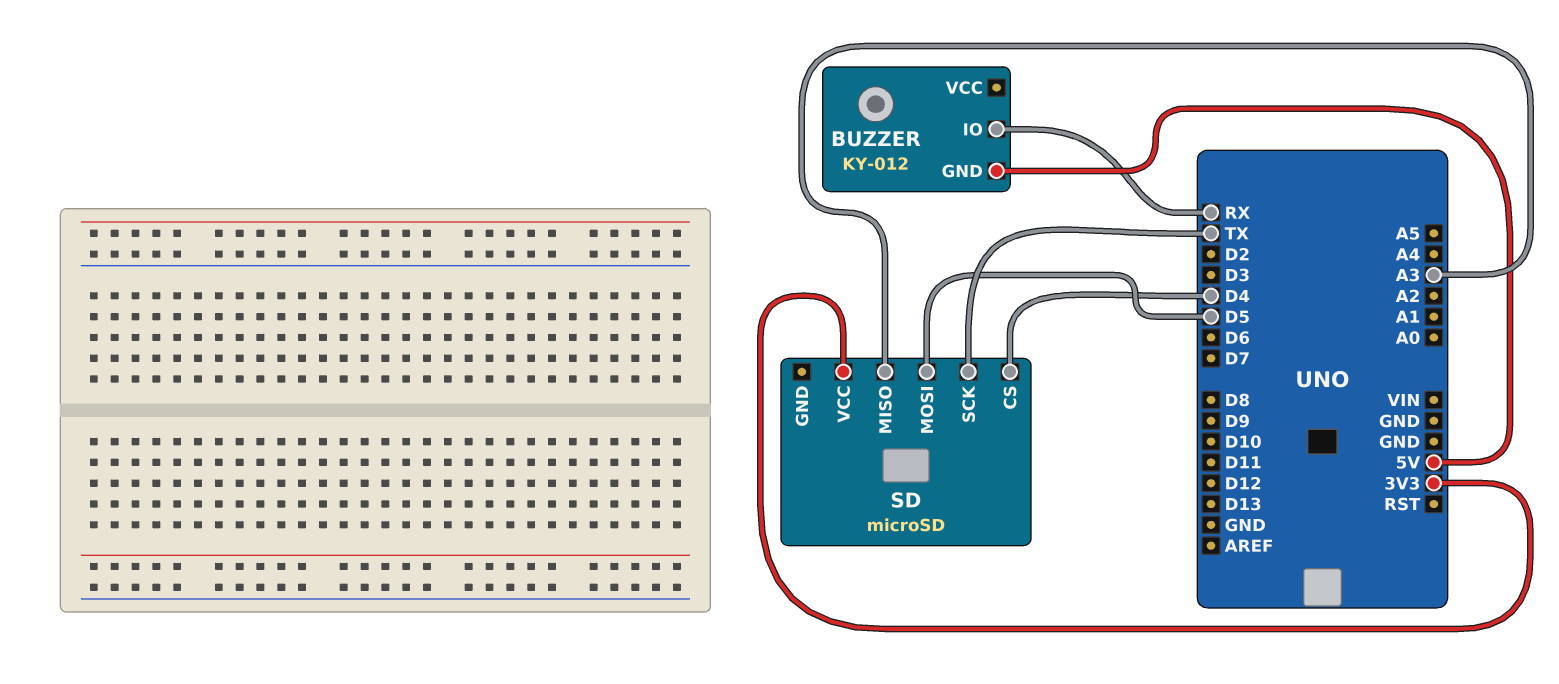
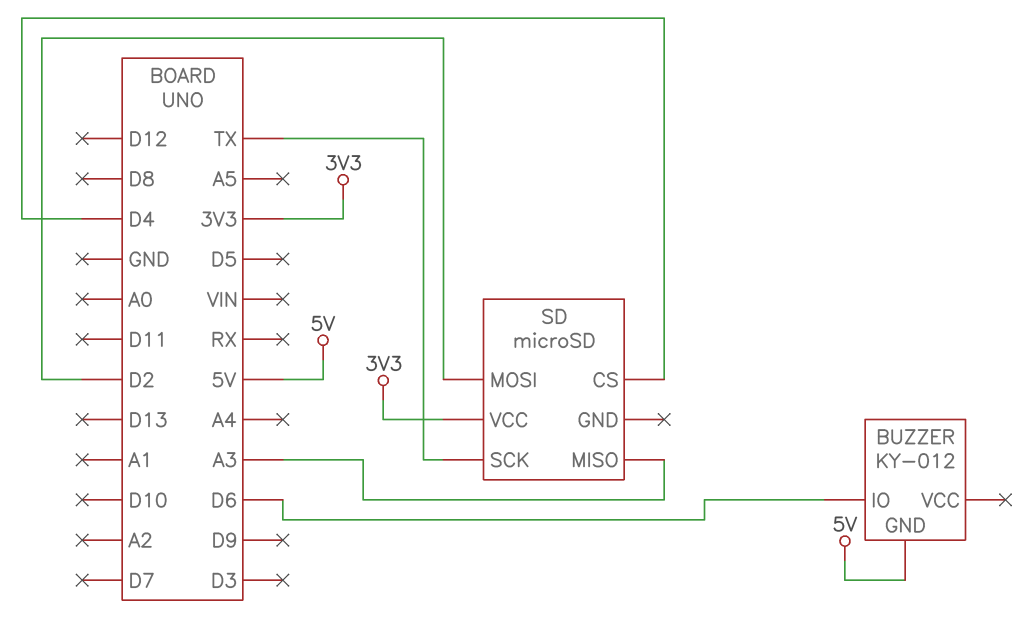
BUZZER pin IO: RX -> D6
SD pin MOSI: D5 -> D2

